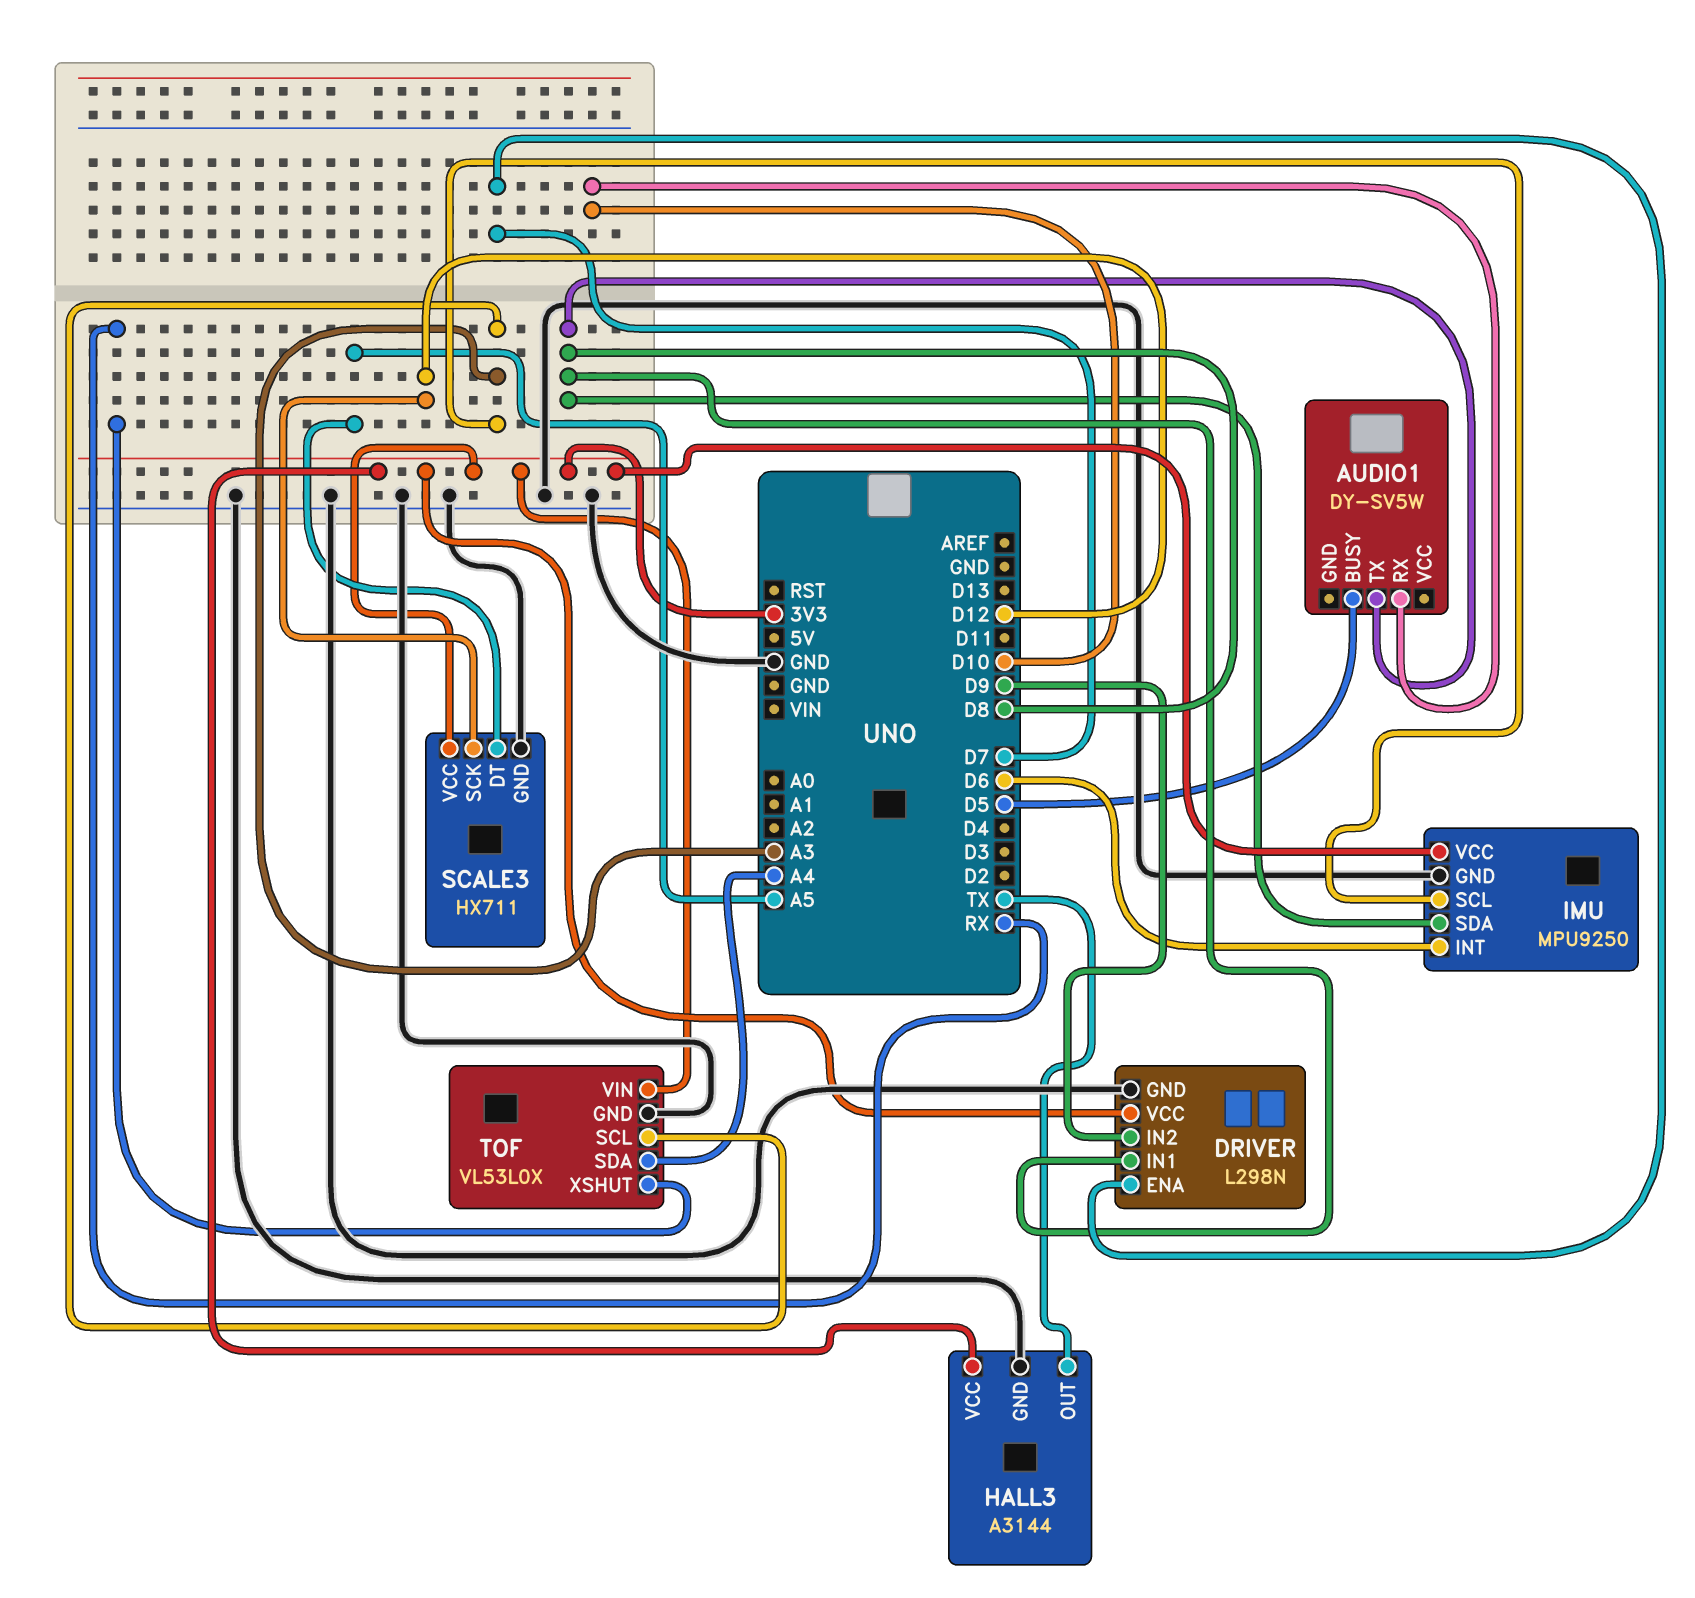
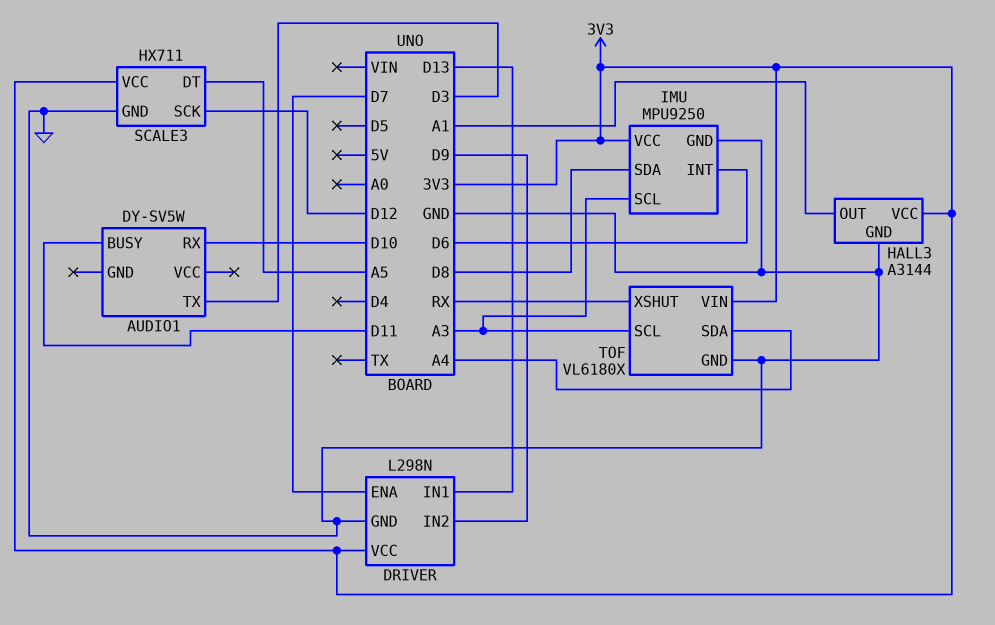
AUDIO1 pin BUSY: D5 -> D11
AUDIO1 pin TX: D8 -> D3
DRIVER pin IN1: D8 -> D13
HALL3 pin OUT: TX -> A1
TOF: VL53L0X -> VL6180X

